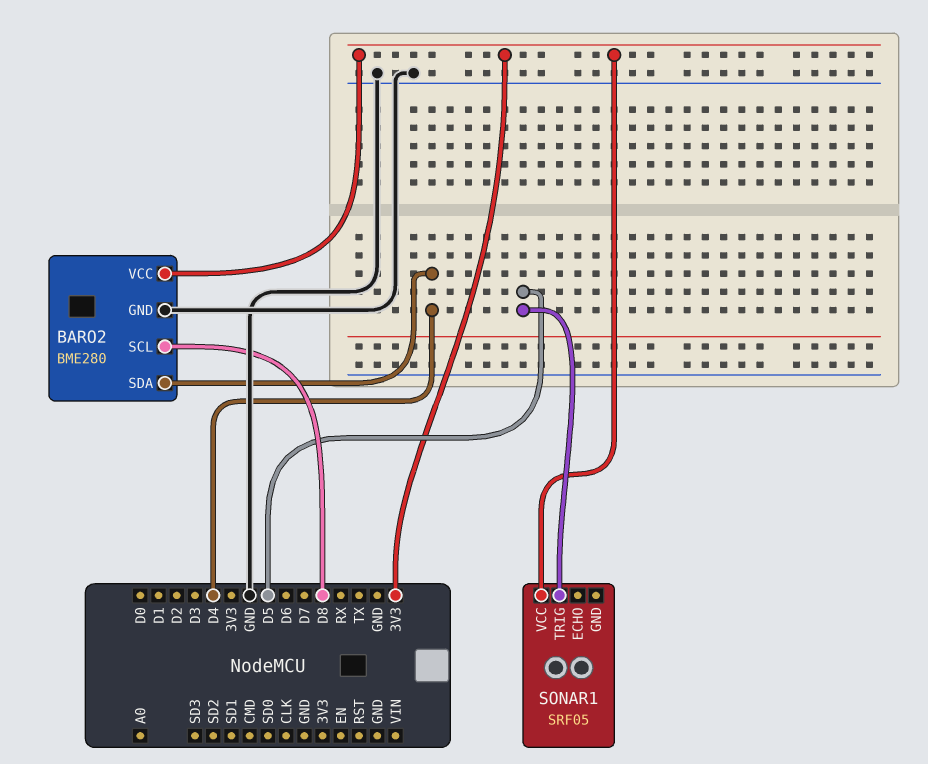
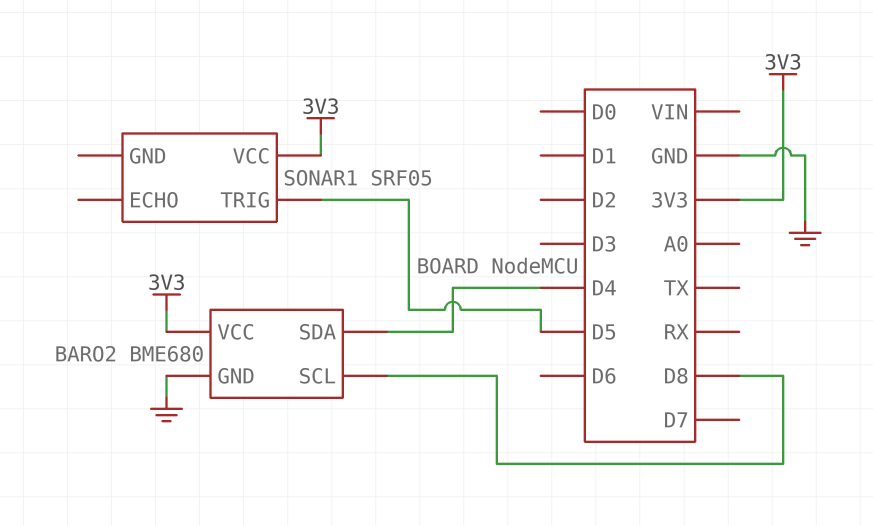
BARO2: BME280 -> BME680

